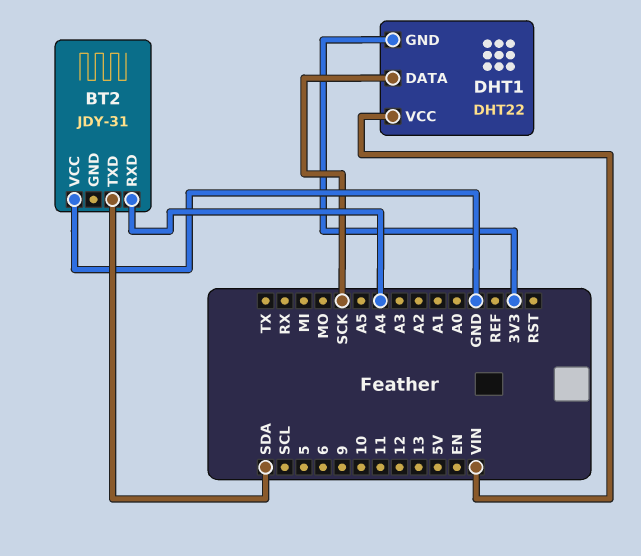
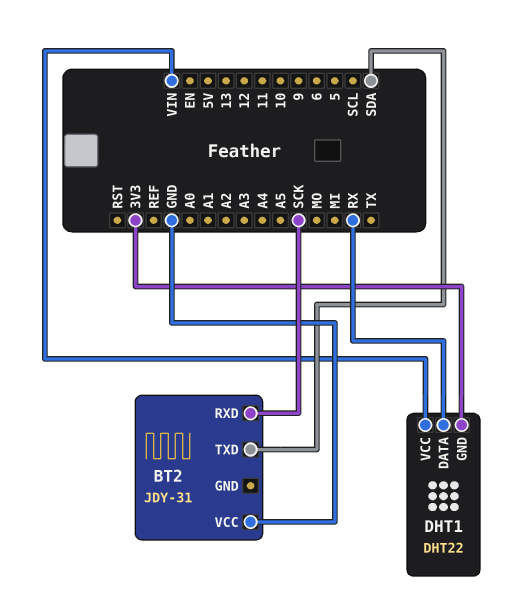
BT2 pin RXD: A4 -> SCK
DHT1 pin DATA: SCK -> RX

